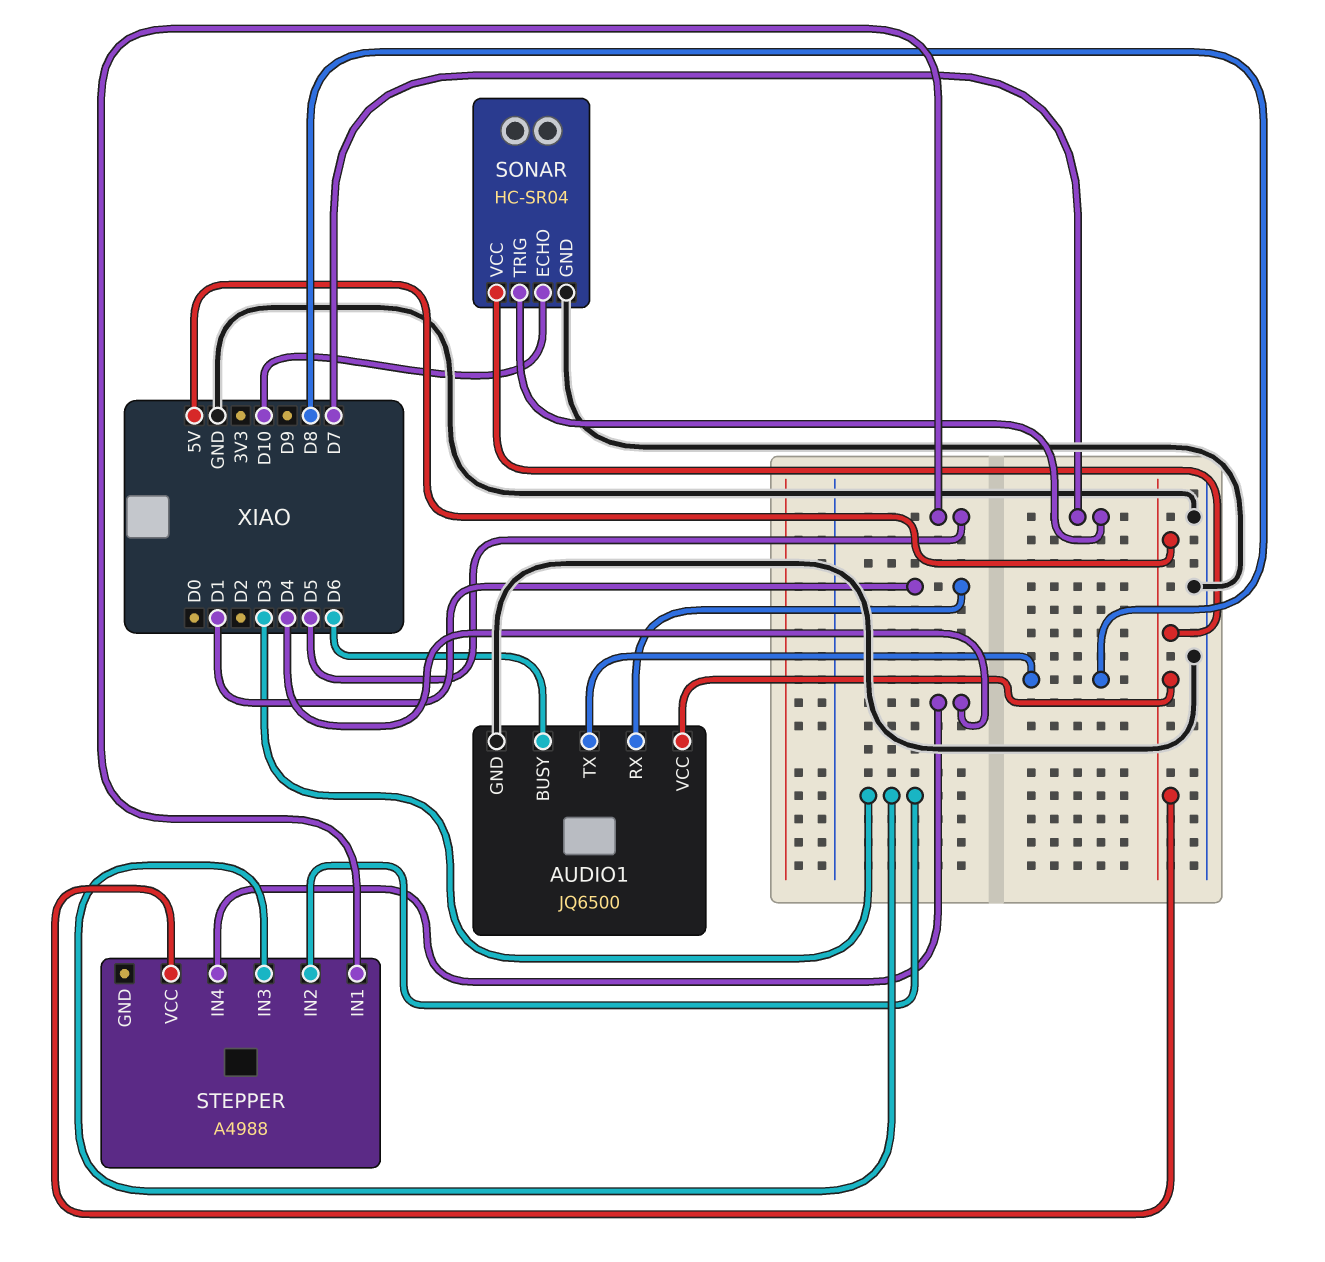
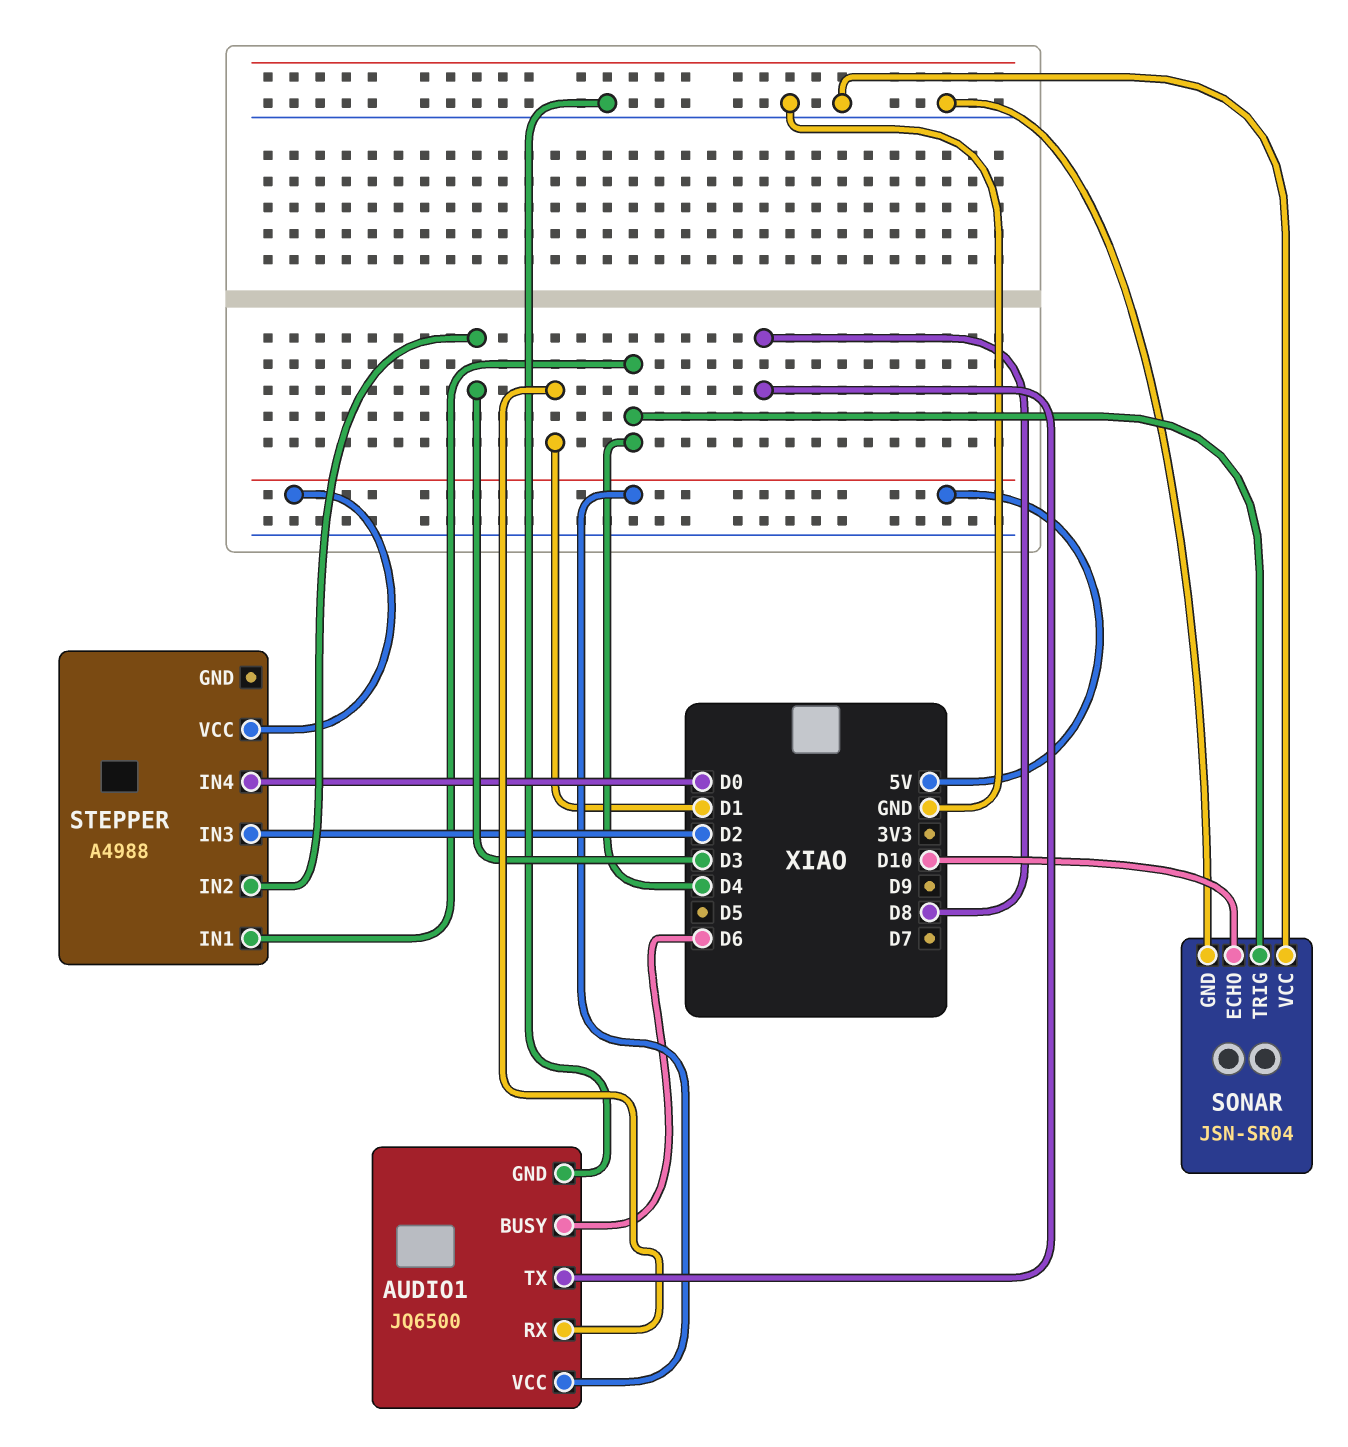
SONAR: HC-SR04 -> JSN-SR04
SONAR pin TRIG: D7 -> D4
SONAR pin VCC: 5V -> GND
STEPPER pin IN1: D5 -> D4
STEPPER pin IN3: D3 -> D2
STEPPER pin IN4: D4 -> D0

